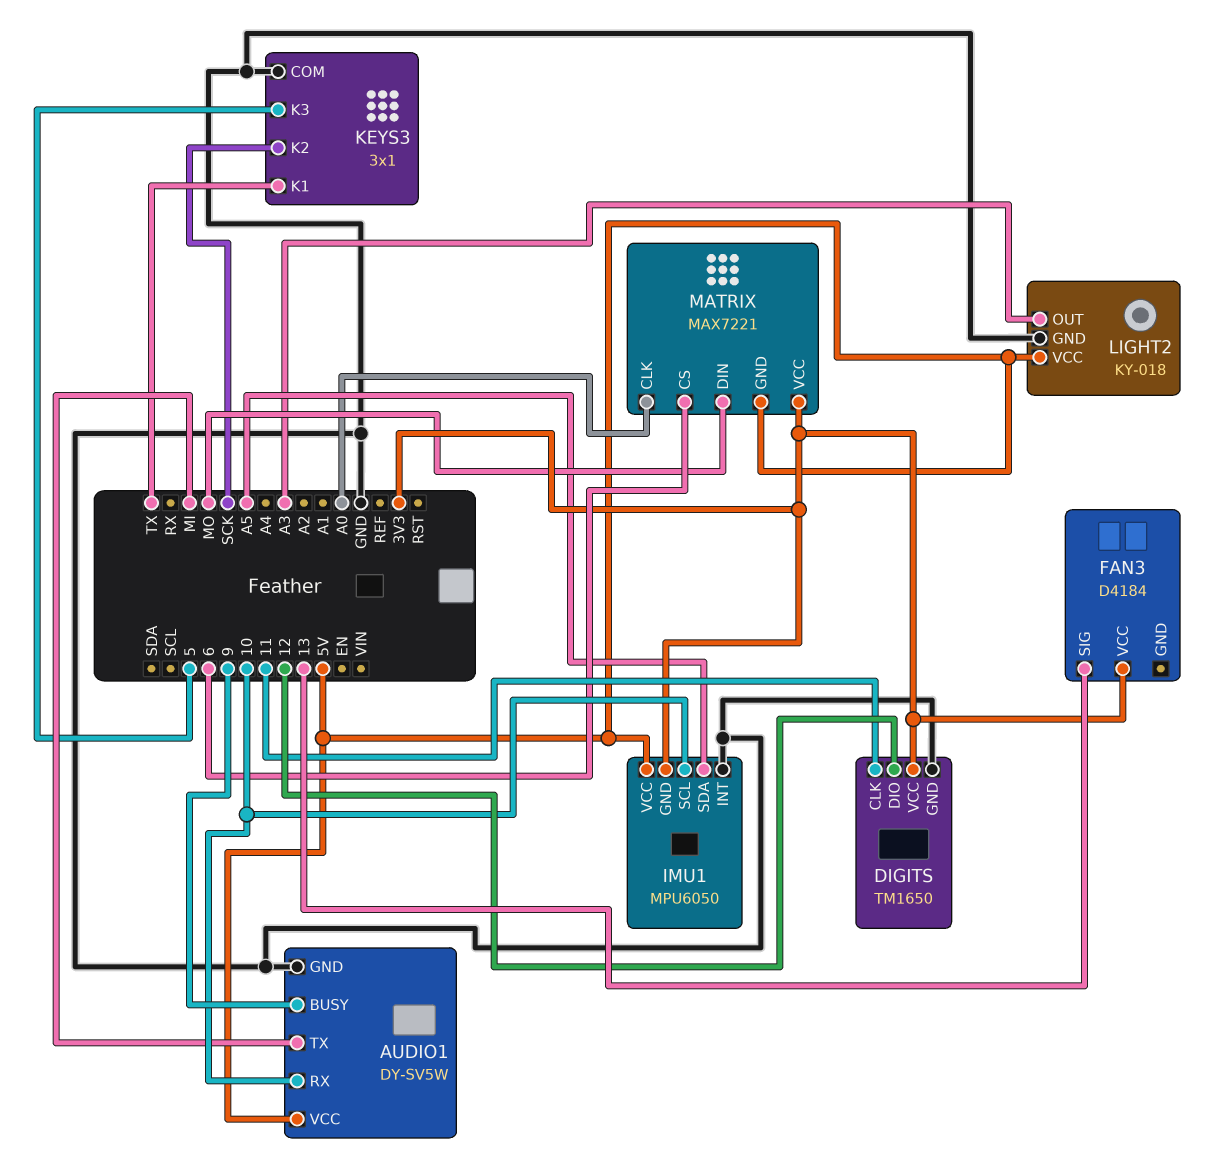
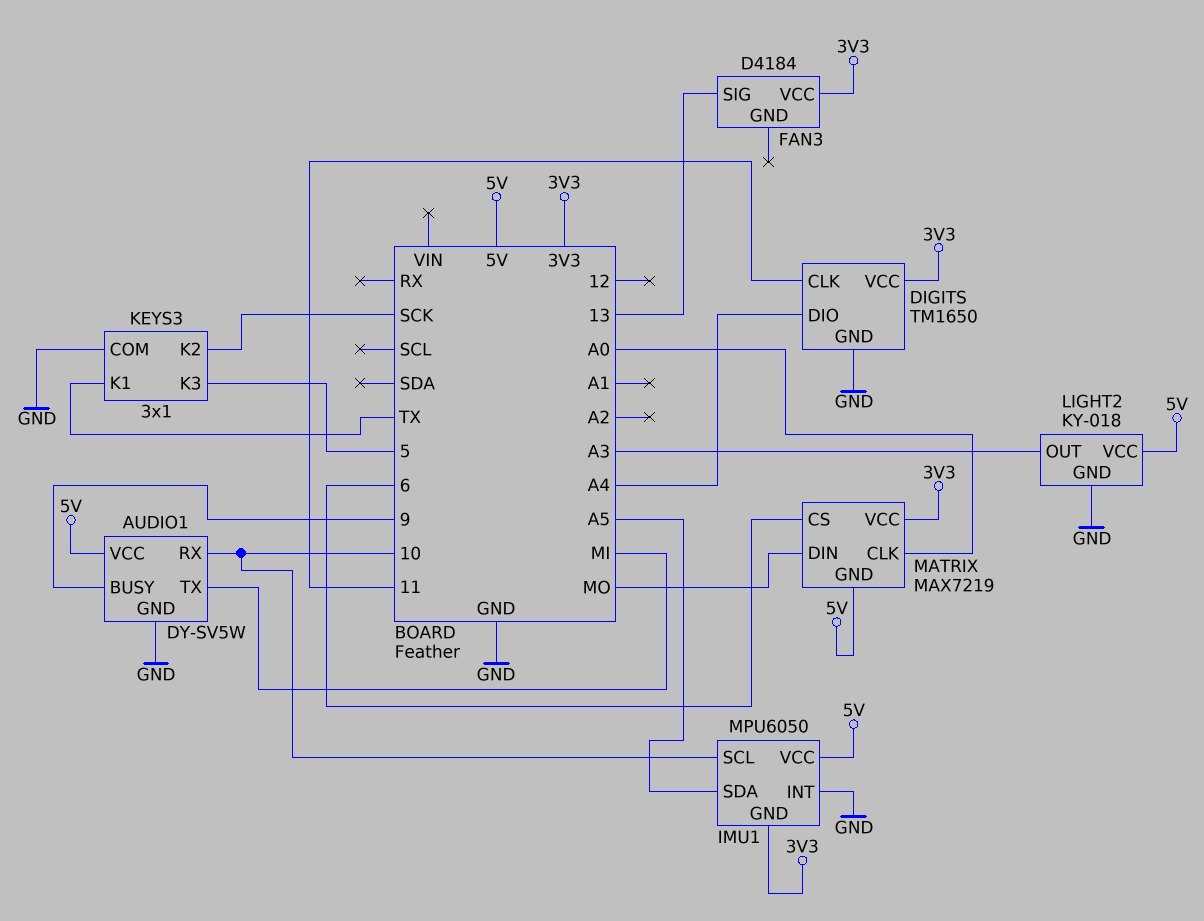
DIGITS pin DIO: 12 -> A4
MATRIX: MAX7221 -> MAX7219

